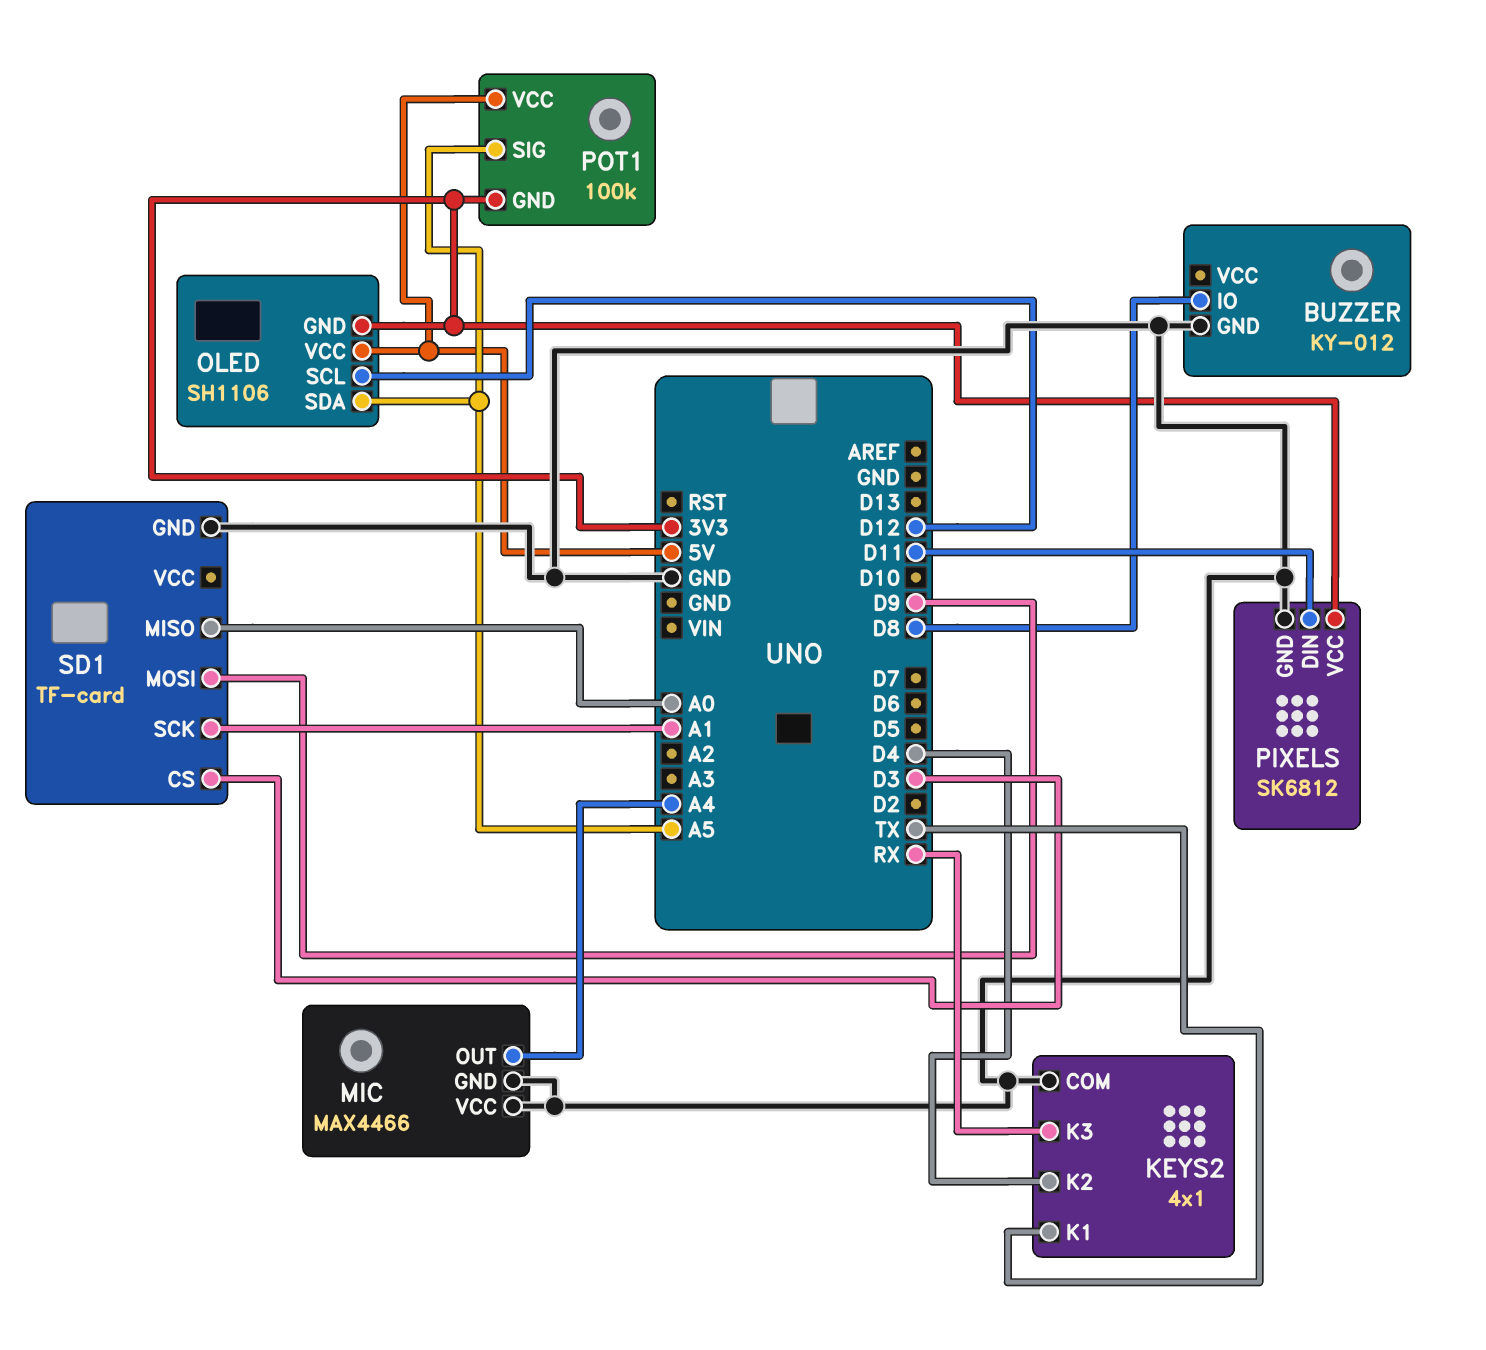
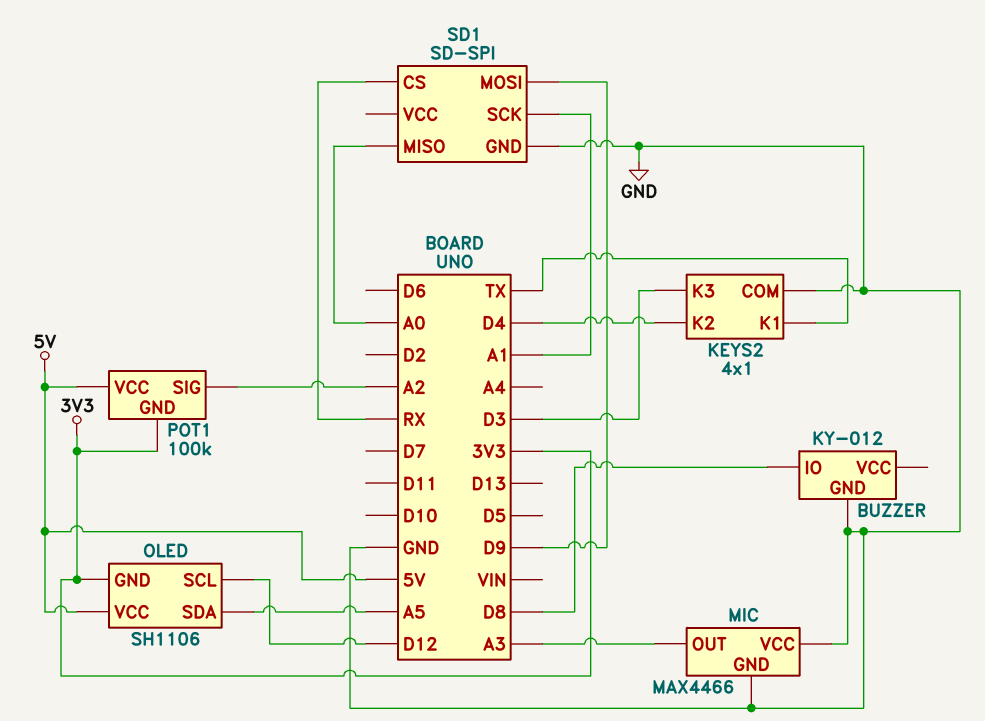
KEYS2 pin K3: RX -> D3
MIC pin OUT: A4 -> A3
PIXELS: SK6812 -> none
PIXELS pin DIN: D11 -> none
PIXELS pin GND: GND -> none
PIXELS pin VCC: 3V3 -> none
POT1 pin SIG: A5 -> A2
SD1: TF-card -> SD-SPI
SD1 pin CS: D3 -> RX

